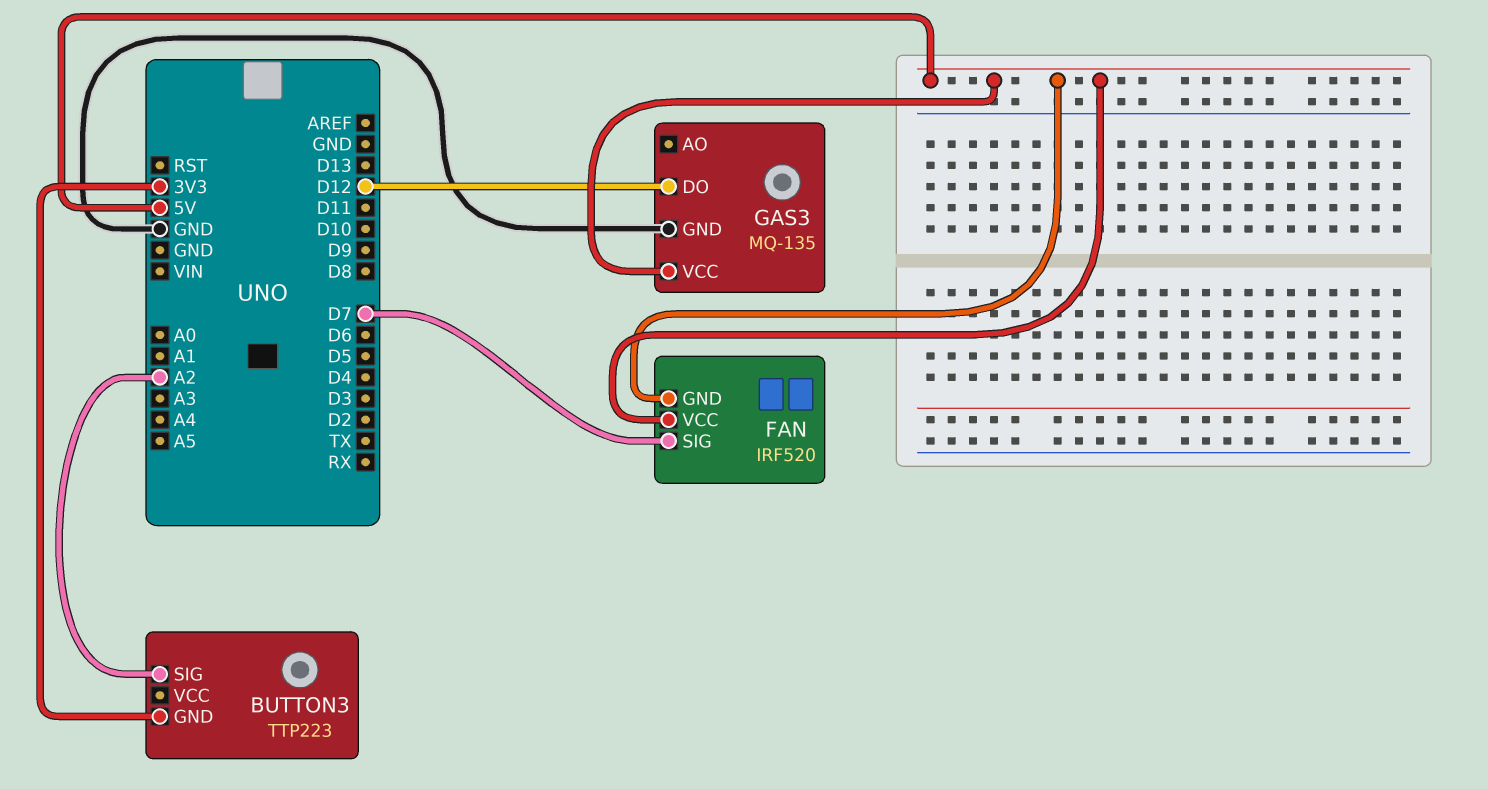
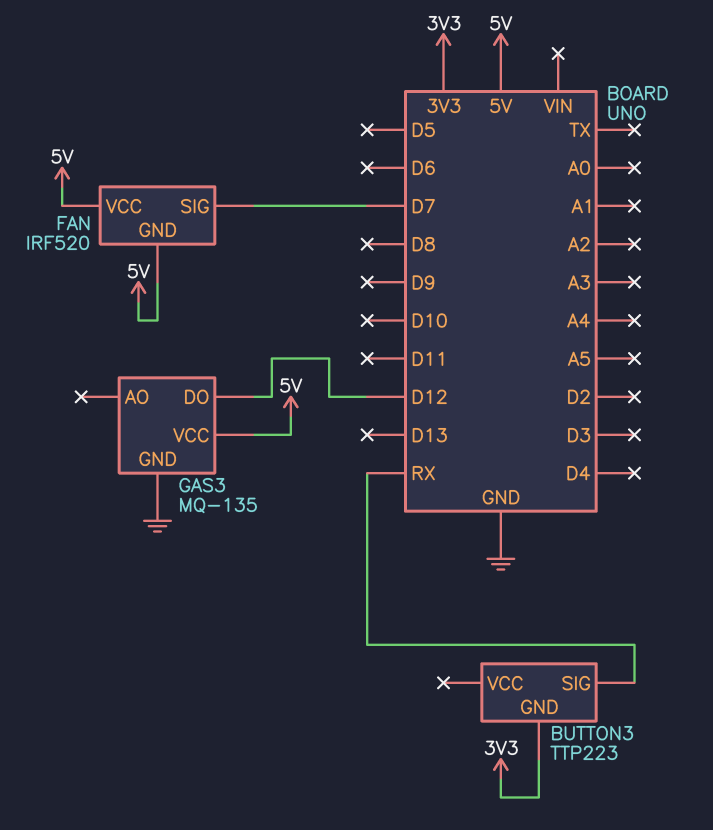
BUTTON3 pin SIG: A2 -> RX

